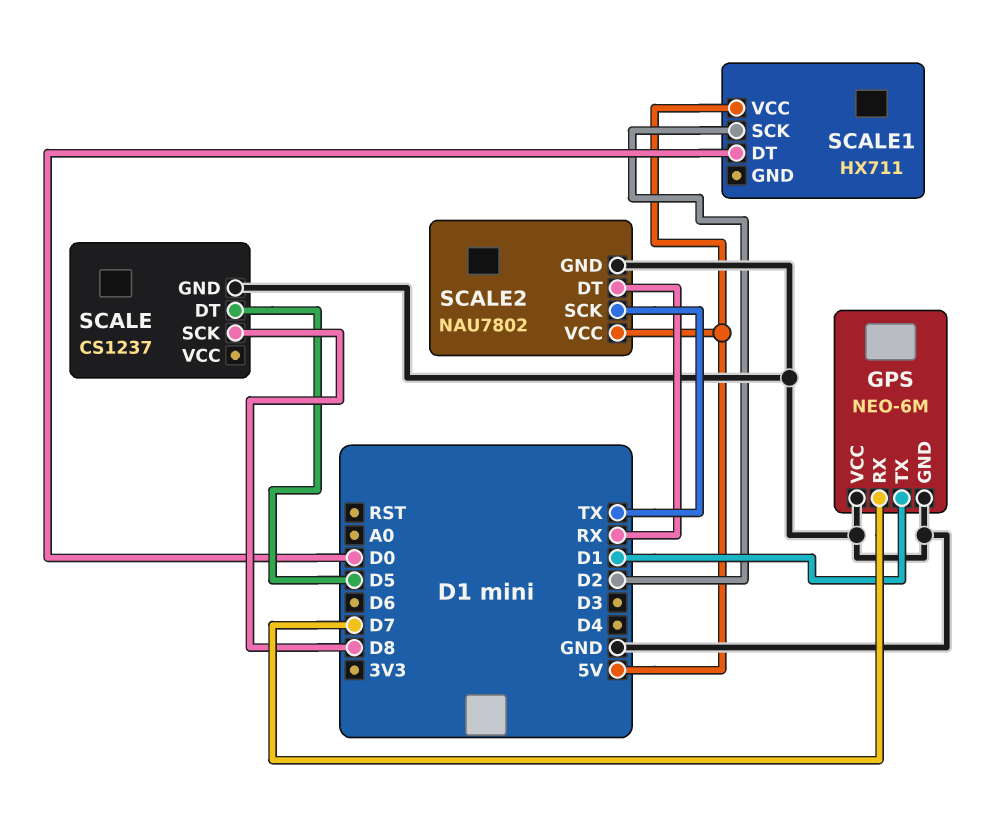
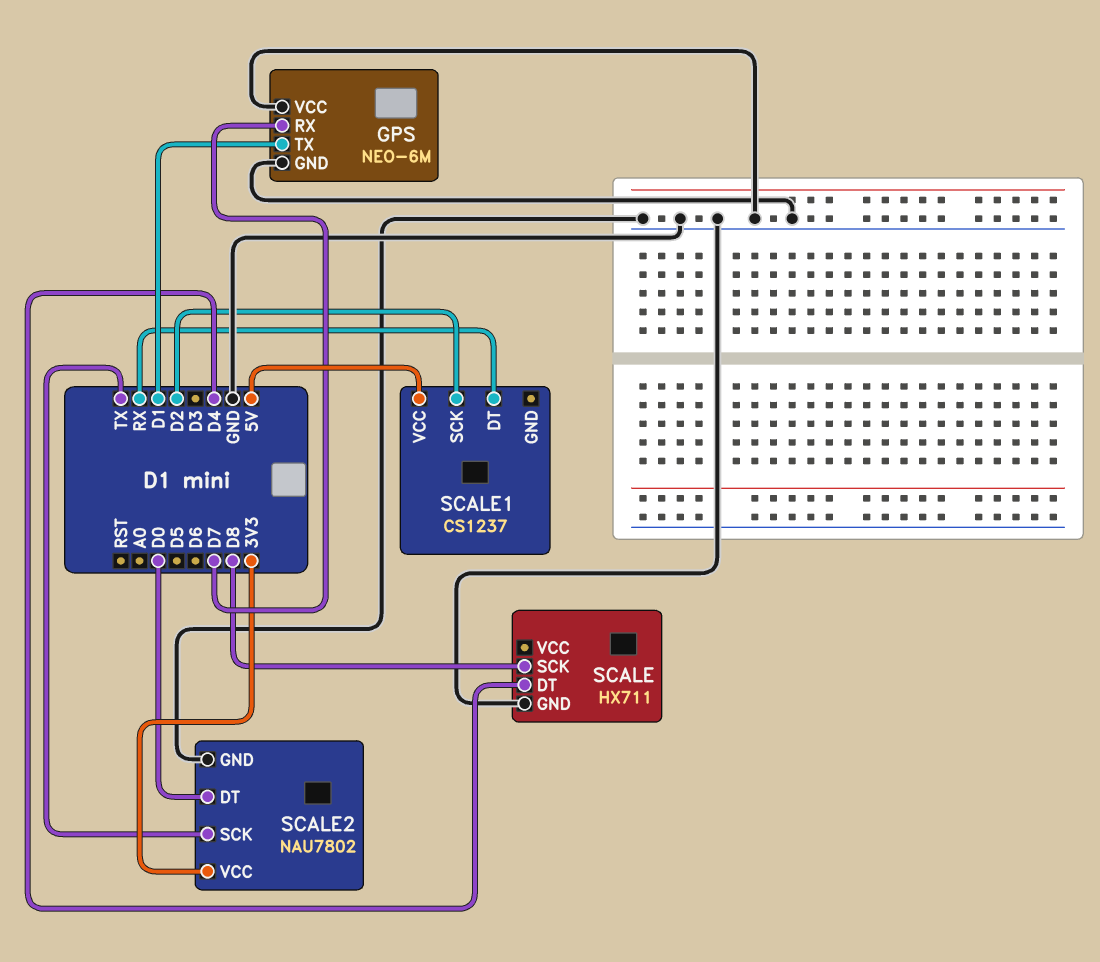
SCALE: CS1237 -> HX711
SCALE pin DT: D5 -> D4
SCALE1: HX711 -> CS1237
SCALE1 pin DT: D0 -> RX
SCALE2 pin DT: RX -> D0
SCALE2 pin VCC: 5V -> 3V3

